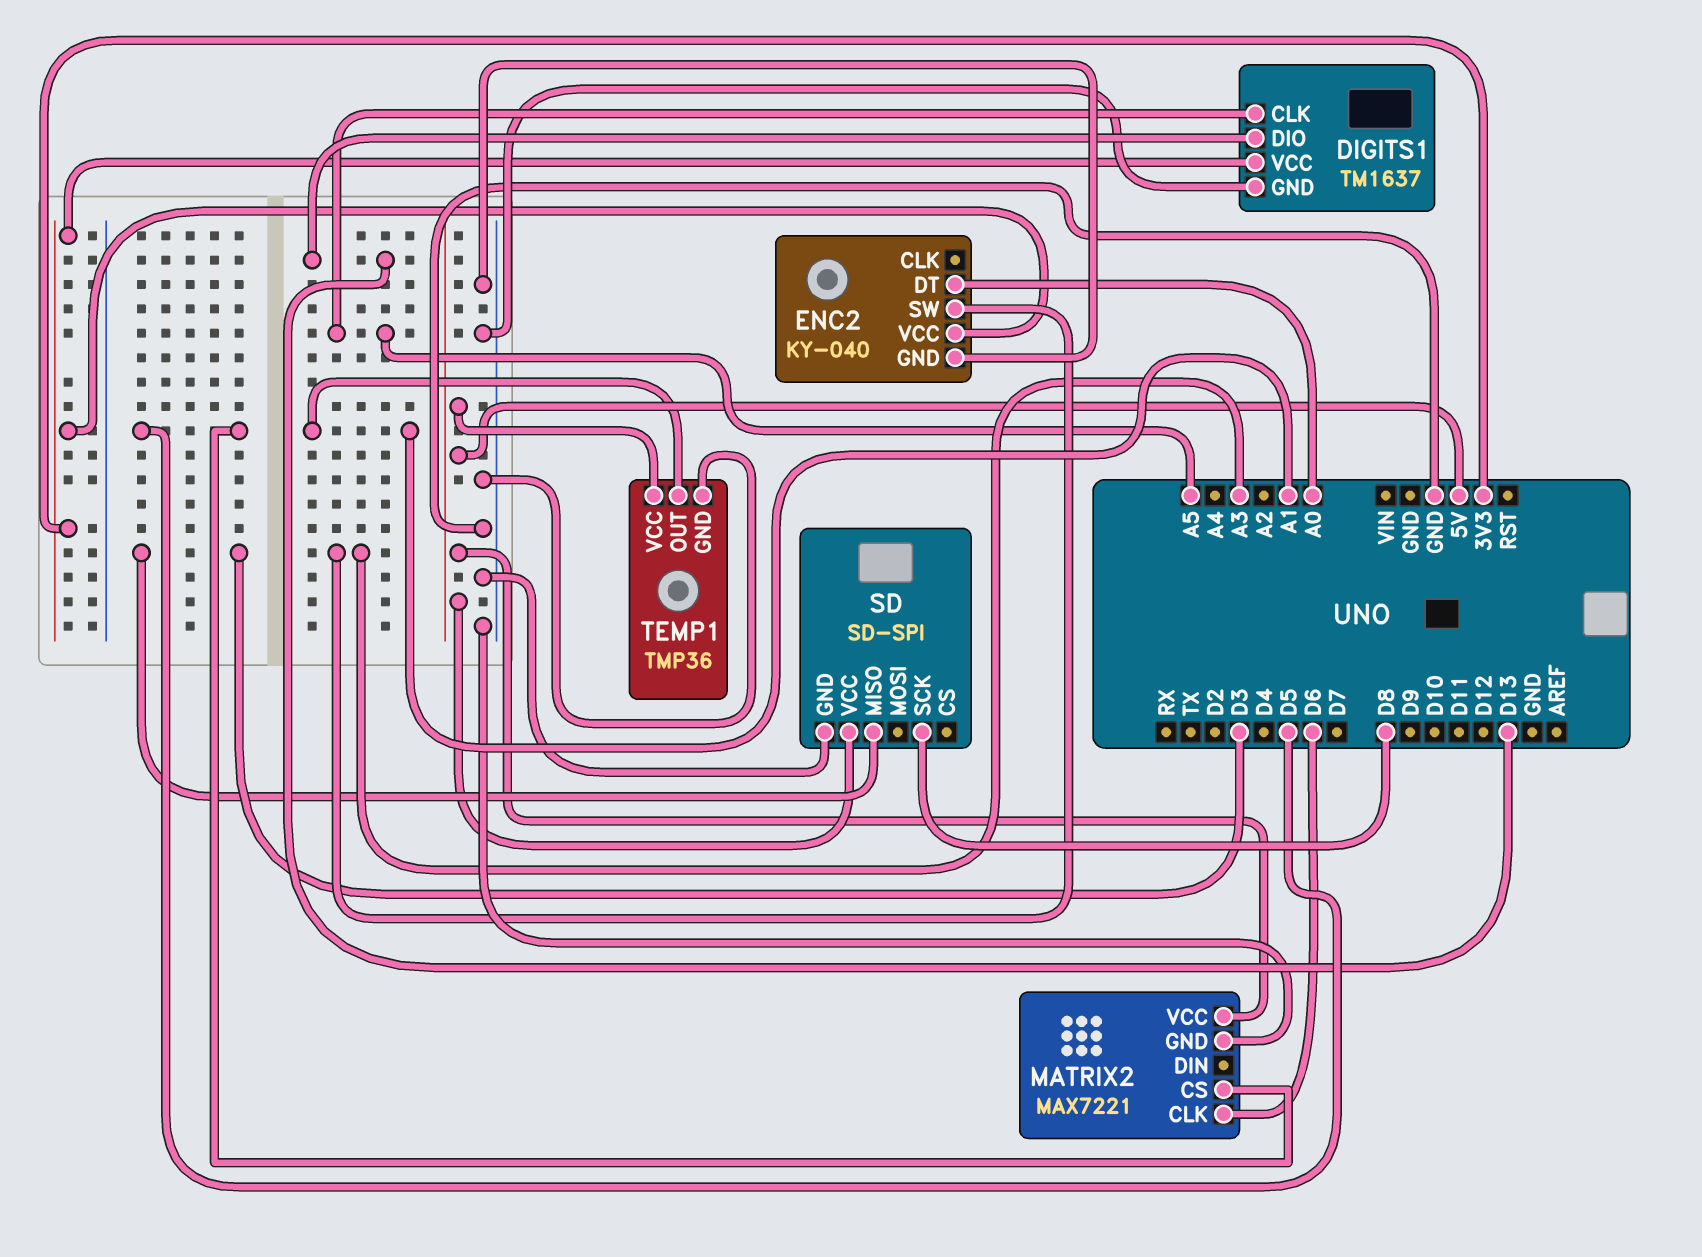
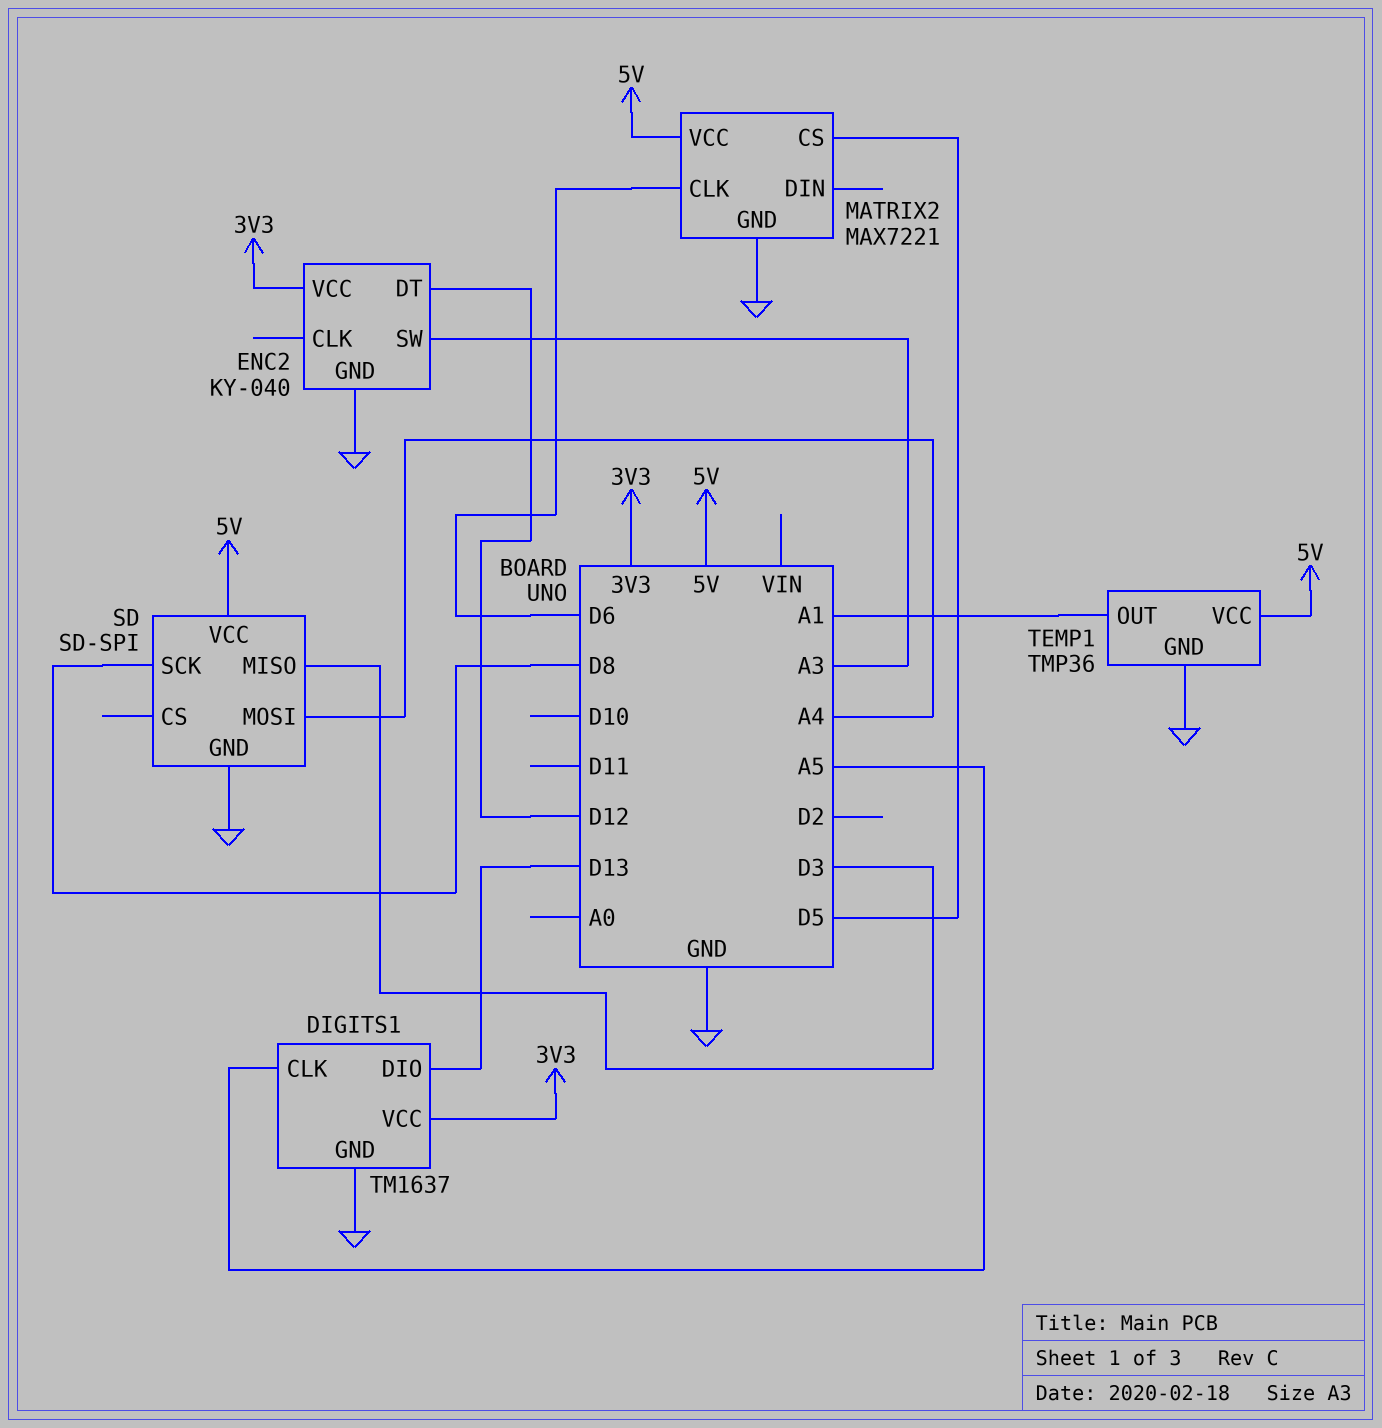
ENC2 pin DT: A0 -> D12
SD pin MOSI: none -> A4

